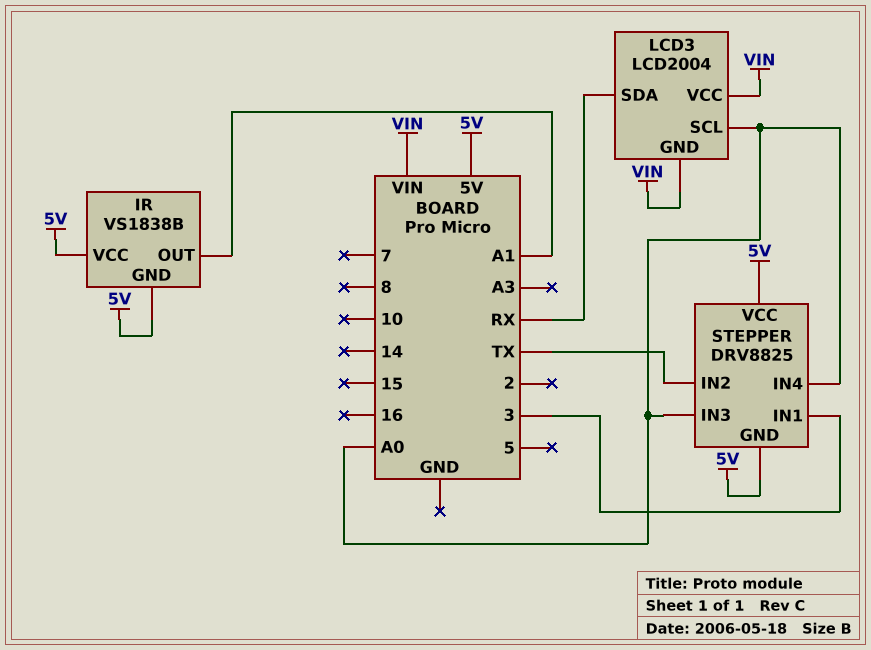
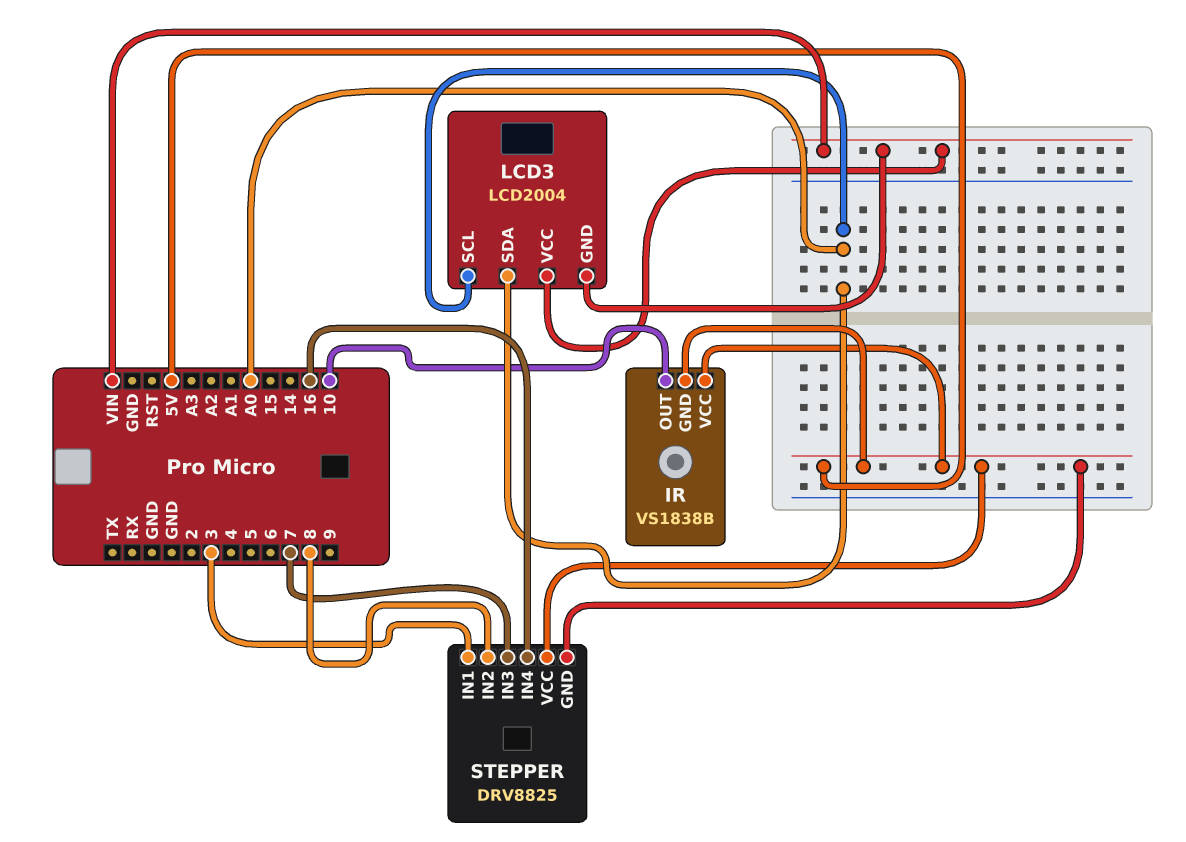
IR pin OUT: A1 -> 10
LCD3 pin SDA: RX -> A0
STEPPER pin IN2: TX -> 8
STEPPER pin IN3: A0 -> 7
STEPPER pin IN4: A0 -> 16

